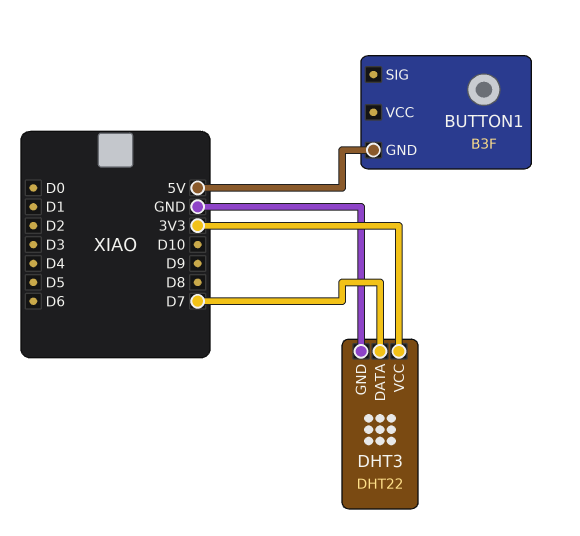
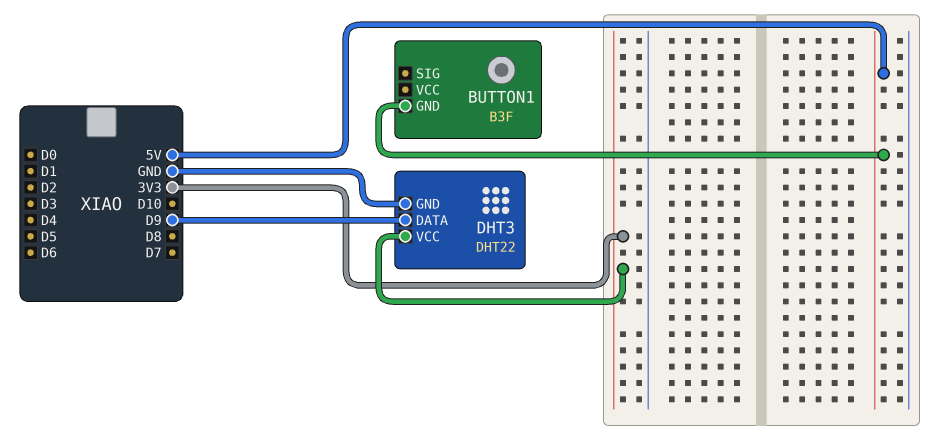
DHT3 pin DATA: D7 -> D9

